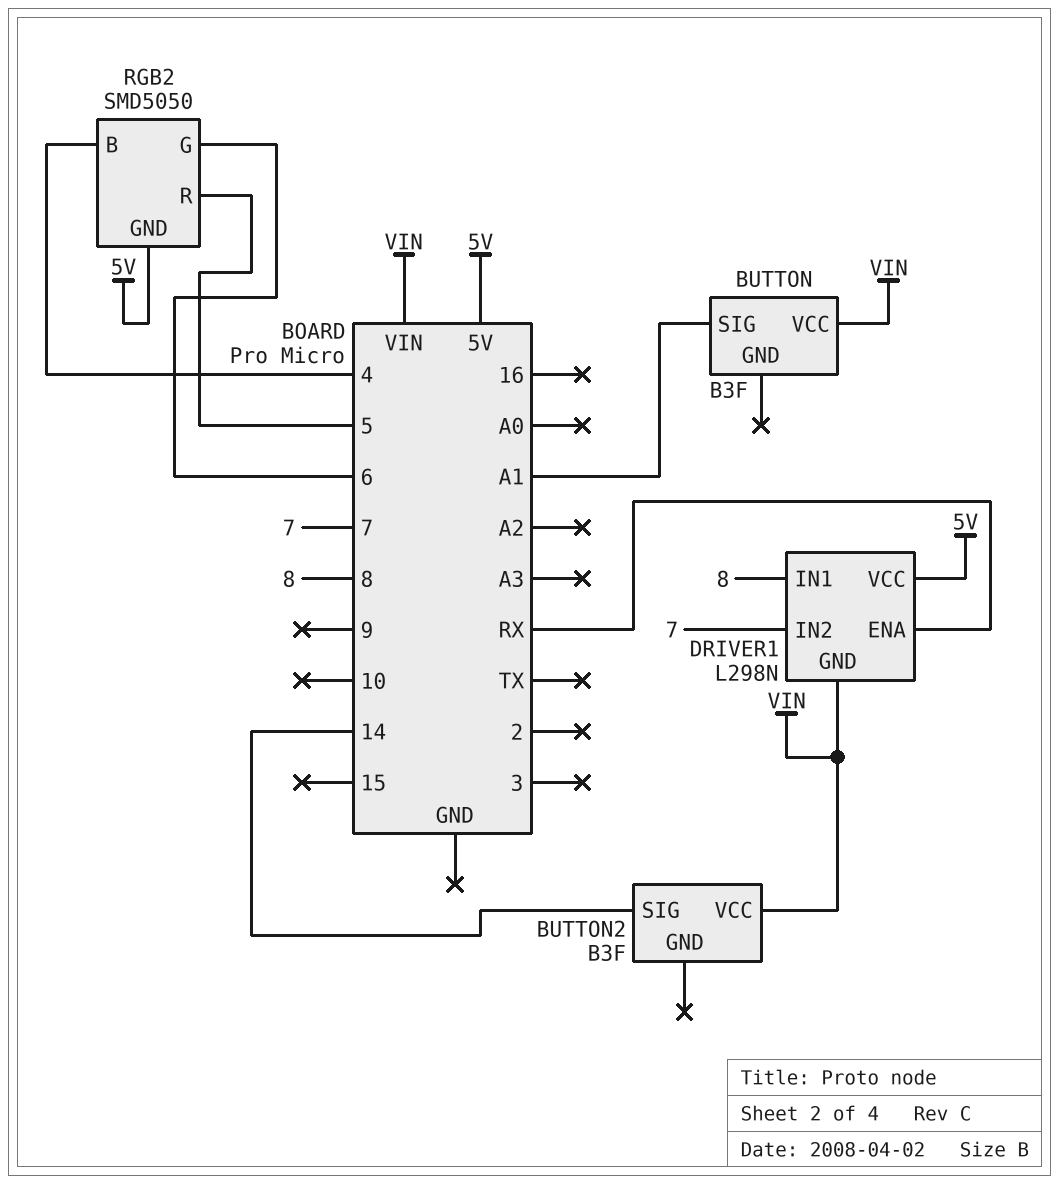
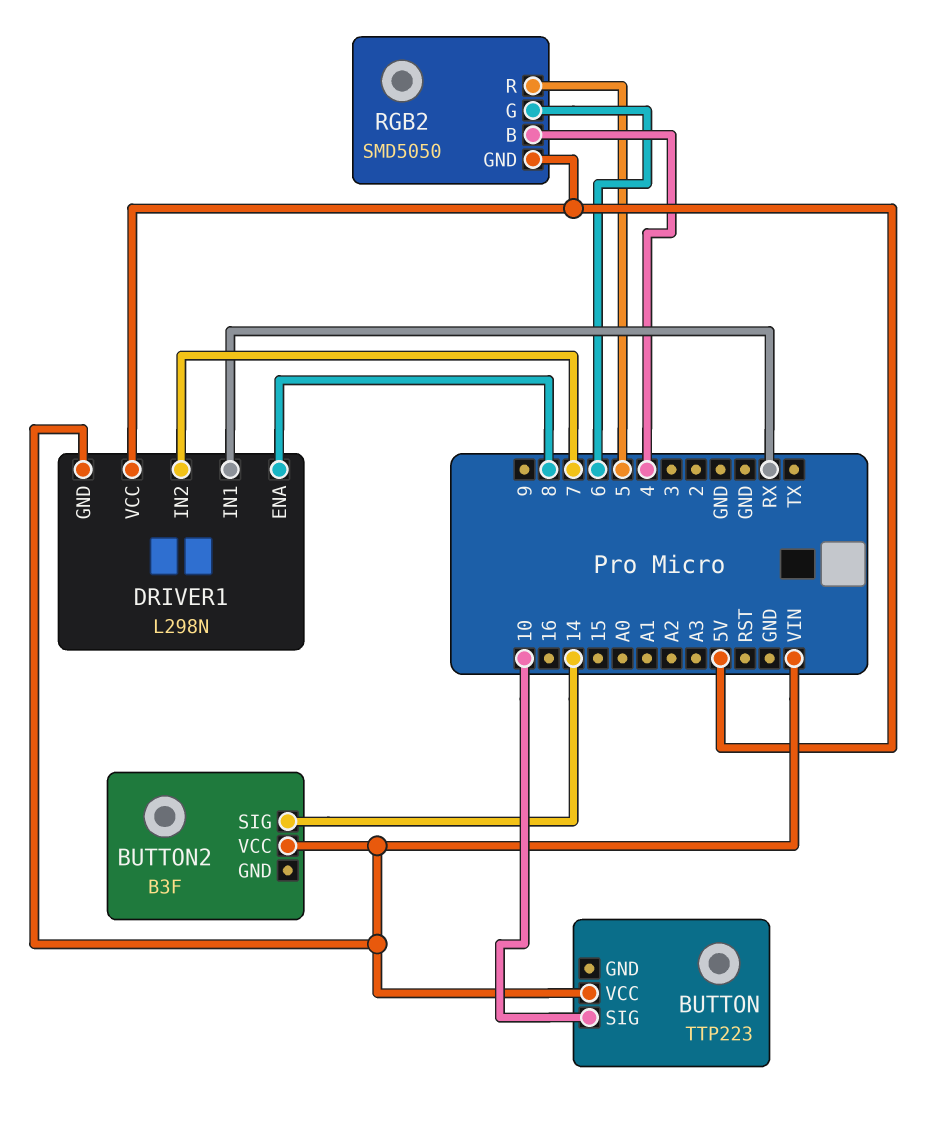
BUTTON: B3F -> TTP223
BUTTON pin SIG: A1 -> 10
DRIVER1 pin ENA: RX -> 8
DRIVER1 pin IN1: 8 -> RX

